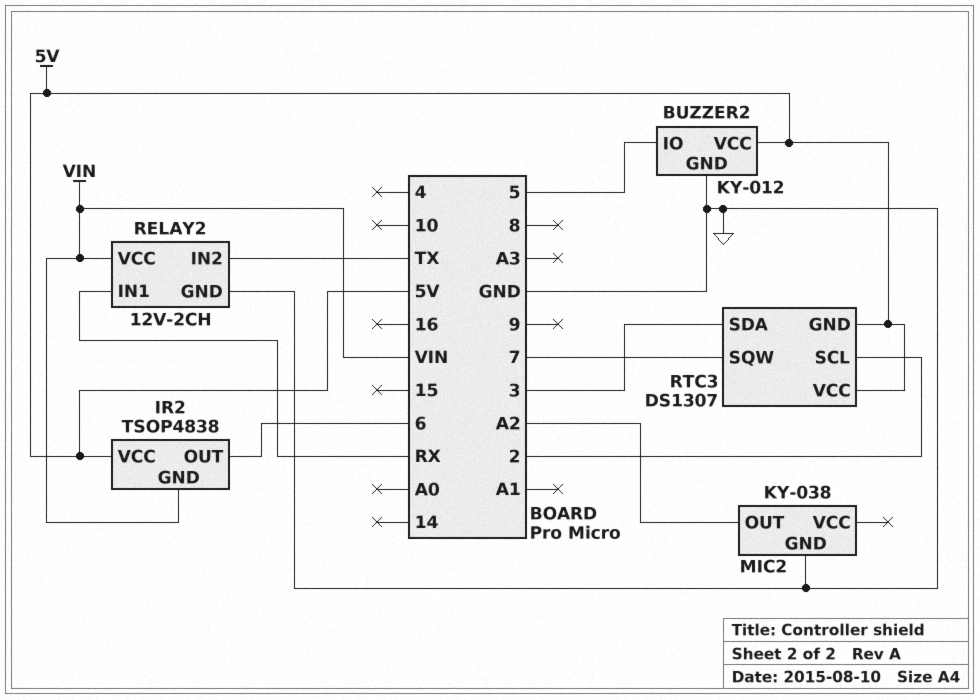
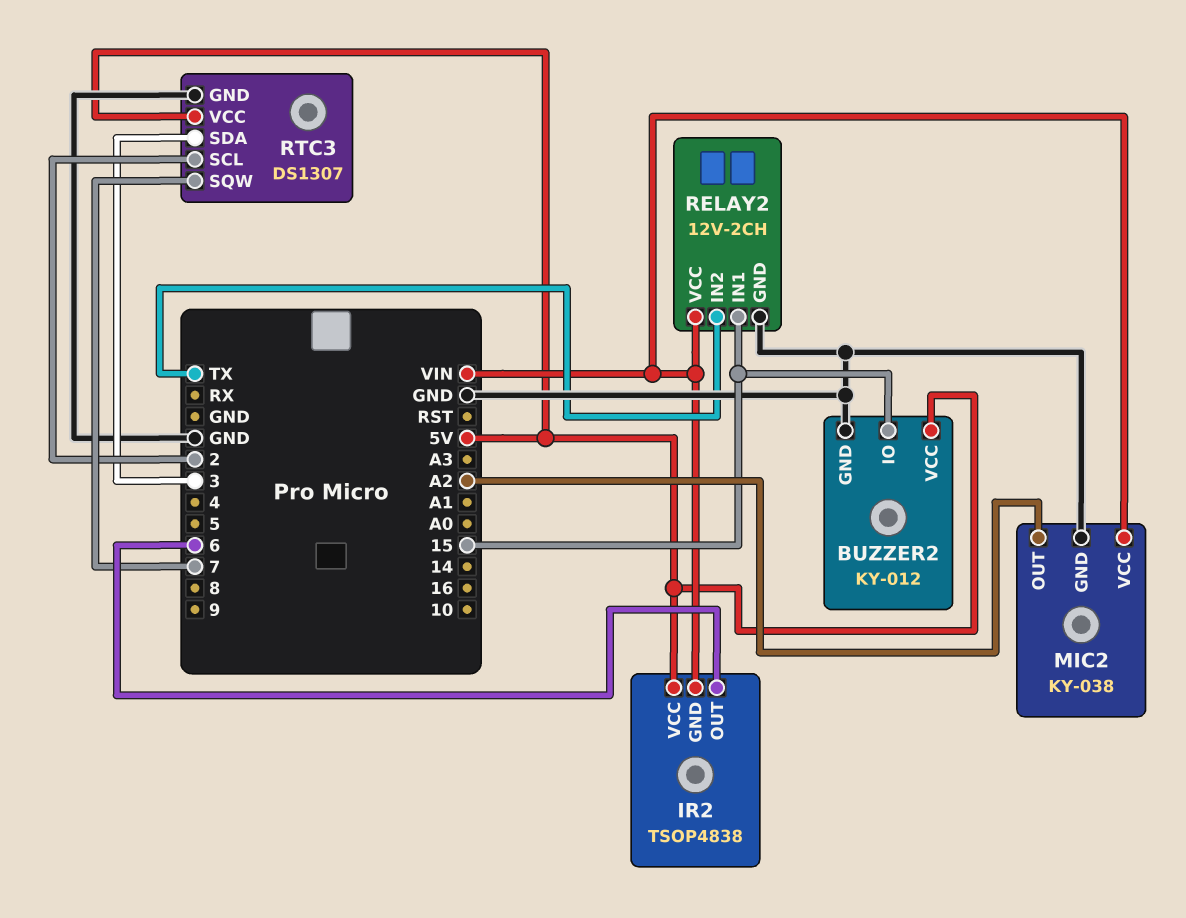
BUZZER2 pin IO: 5 -> 15
MIC2 pin VCC: none -> VIN
RELAY2 pin IN1: RX -> 15
RTC3 pin GND: 5V -> GND

